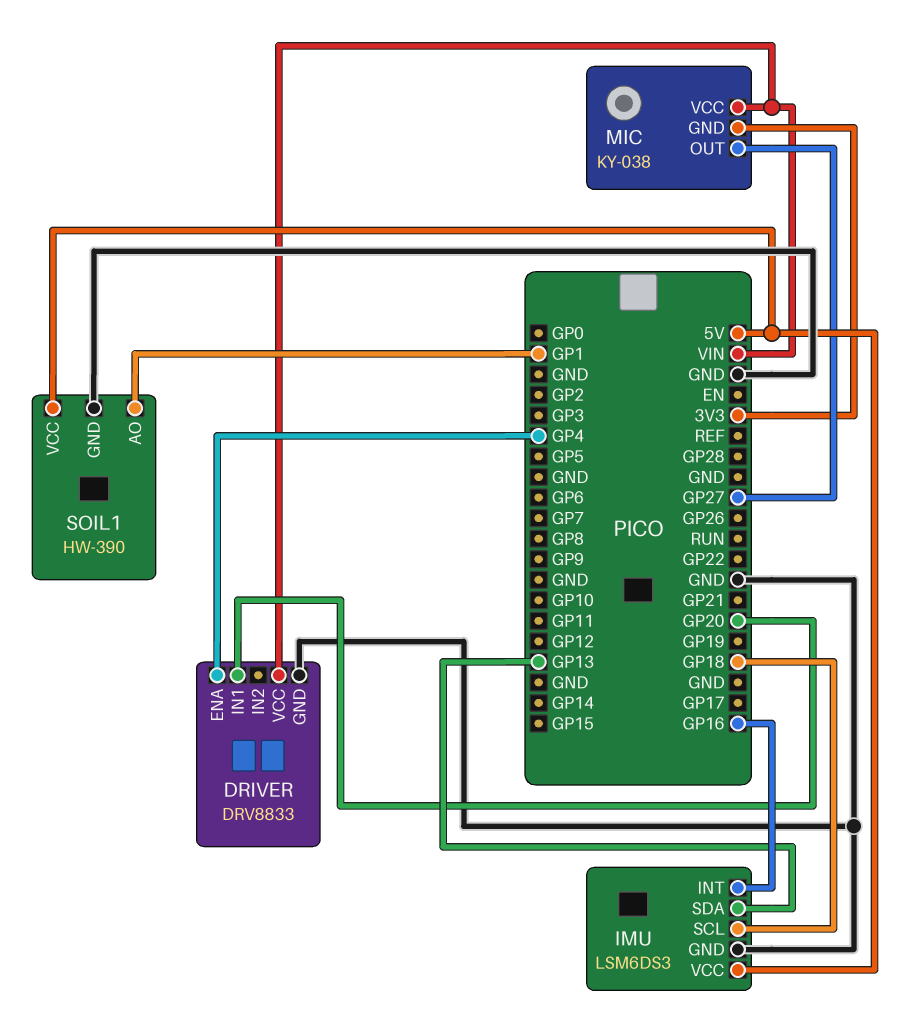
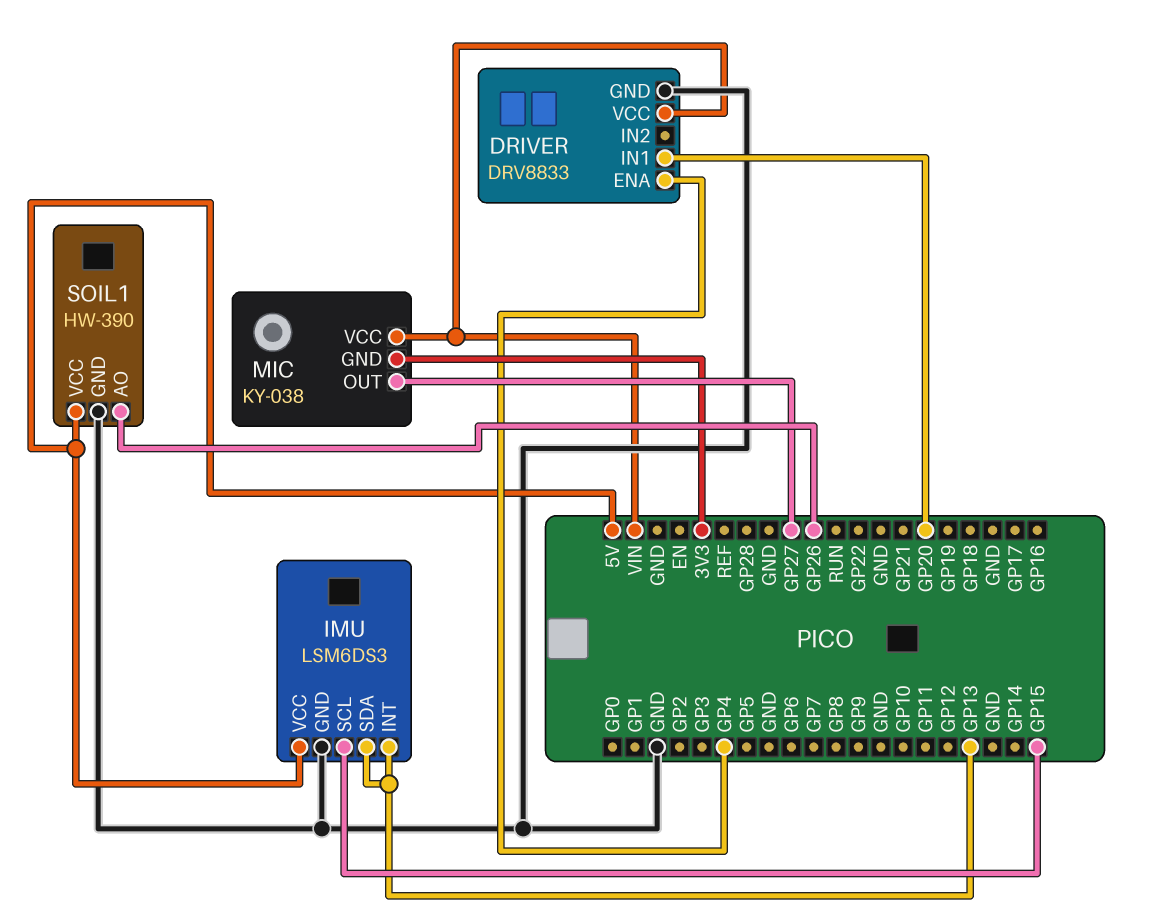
IMU pin INT: GP16 -> GP13
IMU pin SCL: GP18 -> GP15
SOIL1 pin AO: GP1 -> GP26

